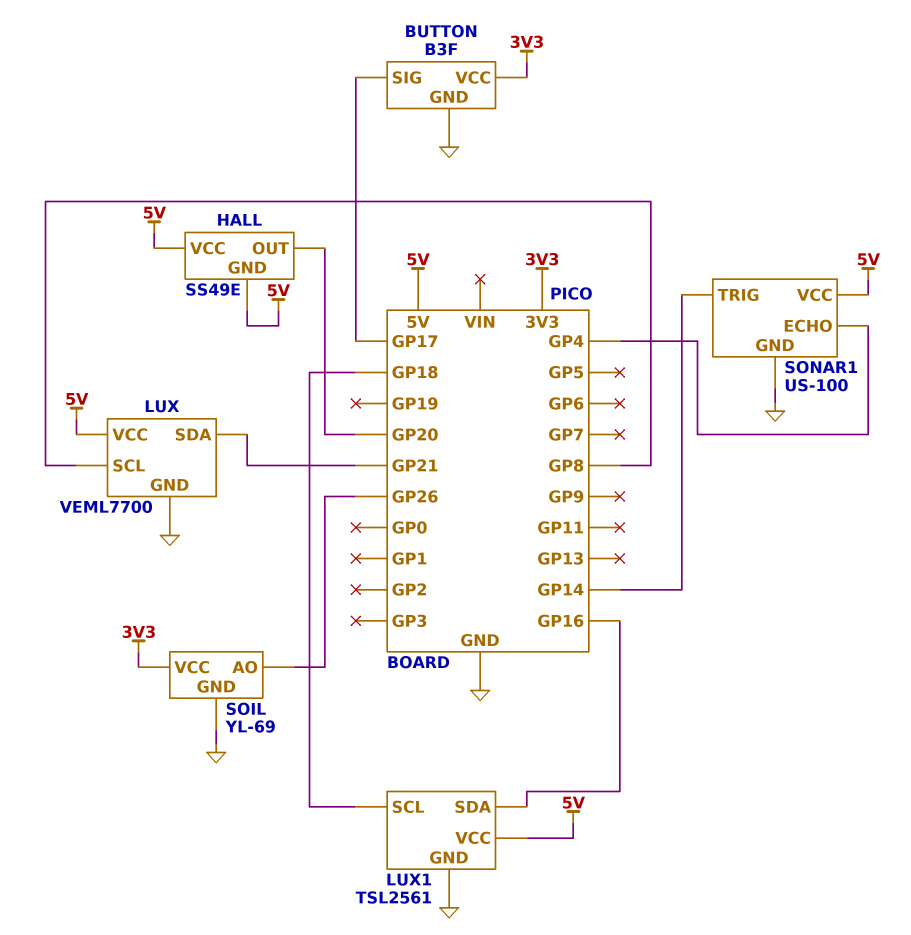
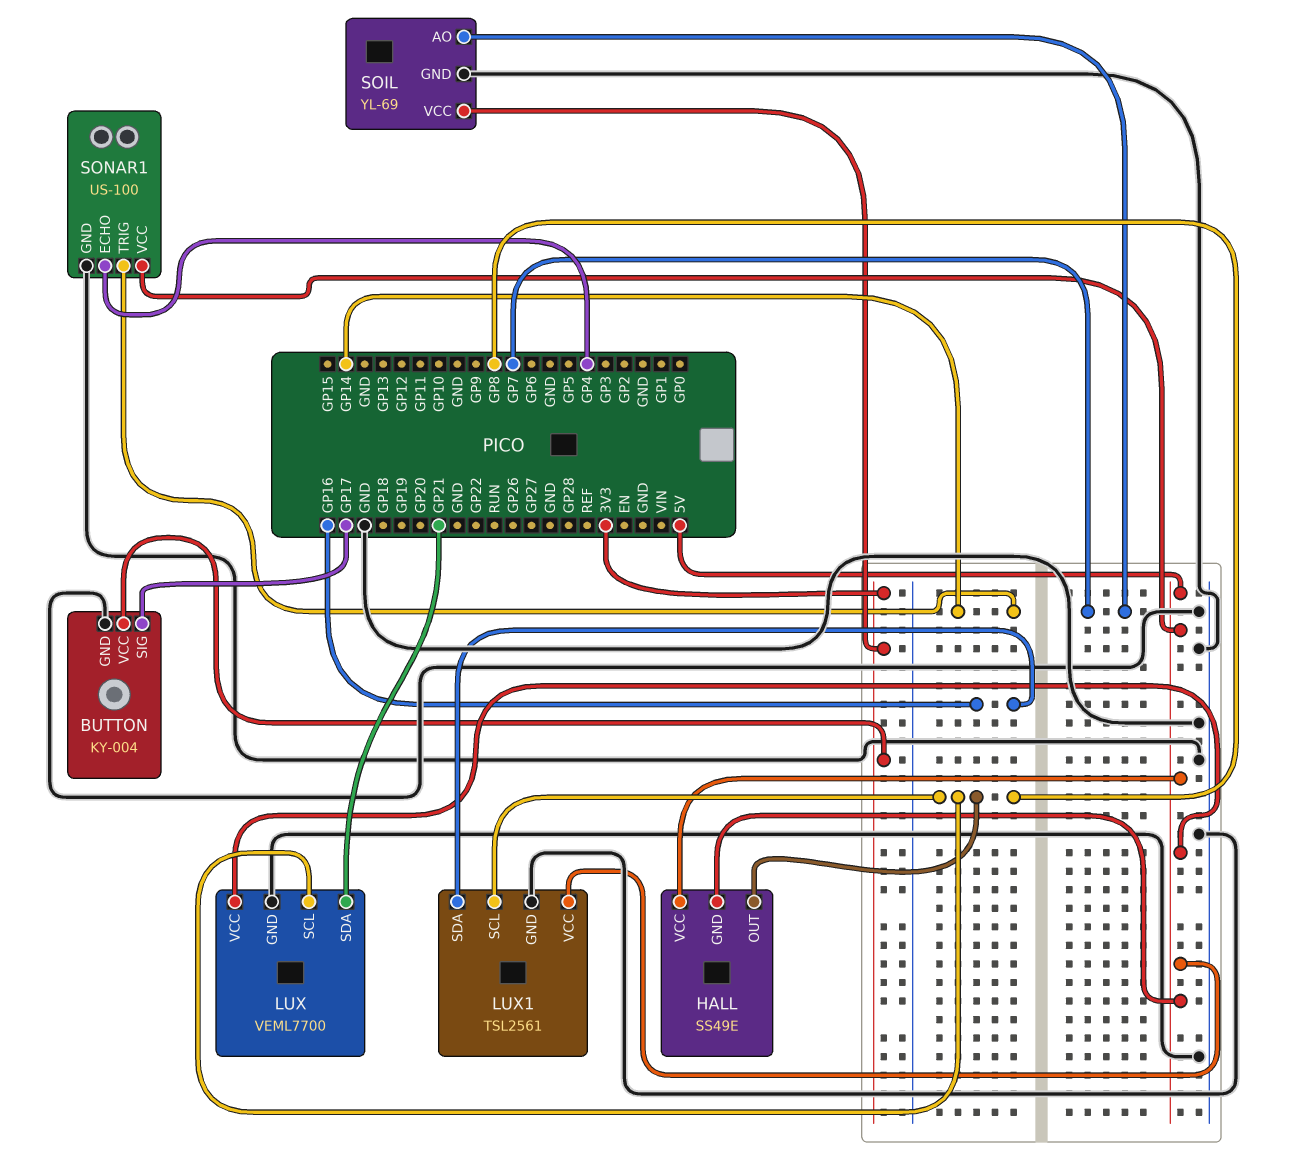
BUTTON: B3F -> KY-004
HALL pin OUT: GP20 -> GP8
LUX1 pin SCL: GP18 -> GP8
SOIL pin AO: GP26 -> GP7

